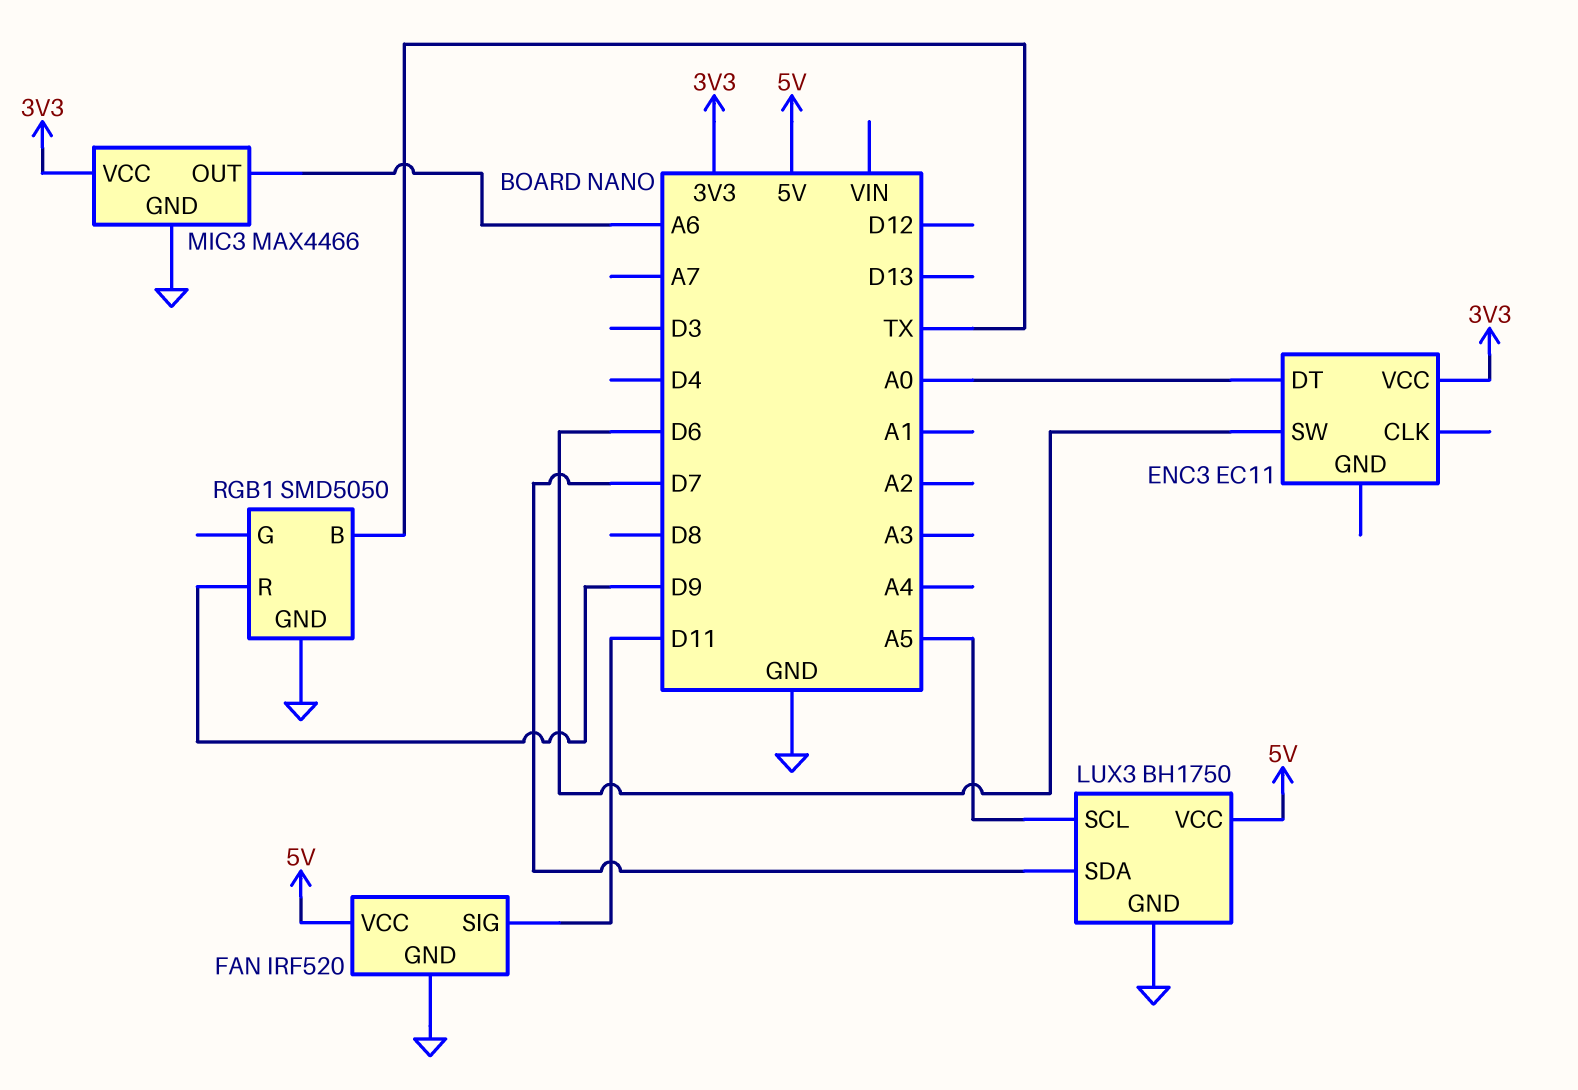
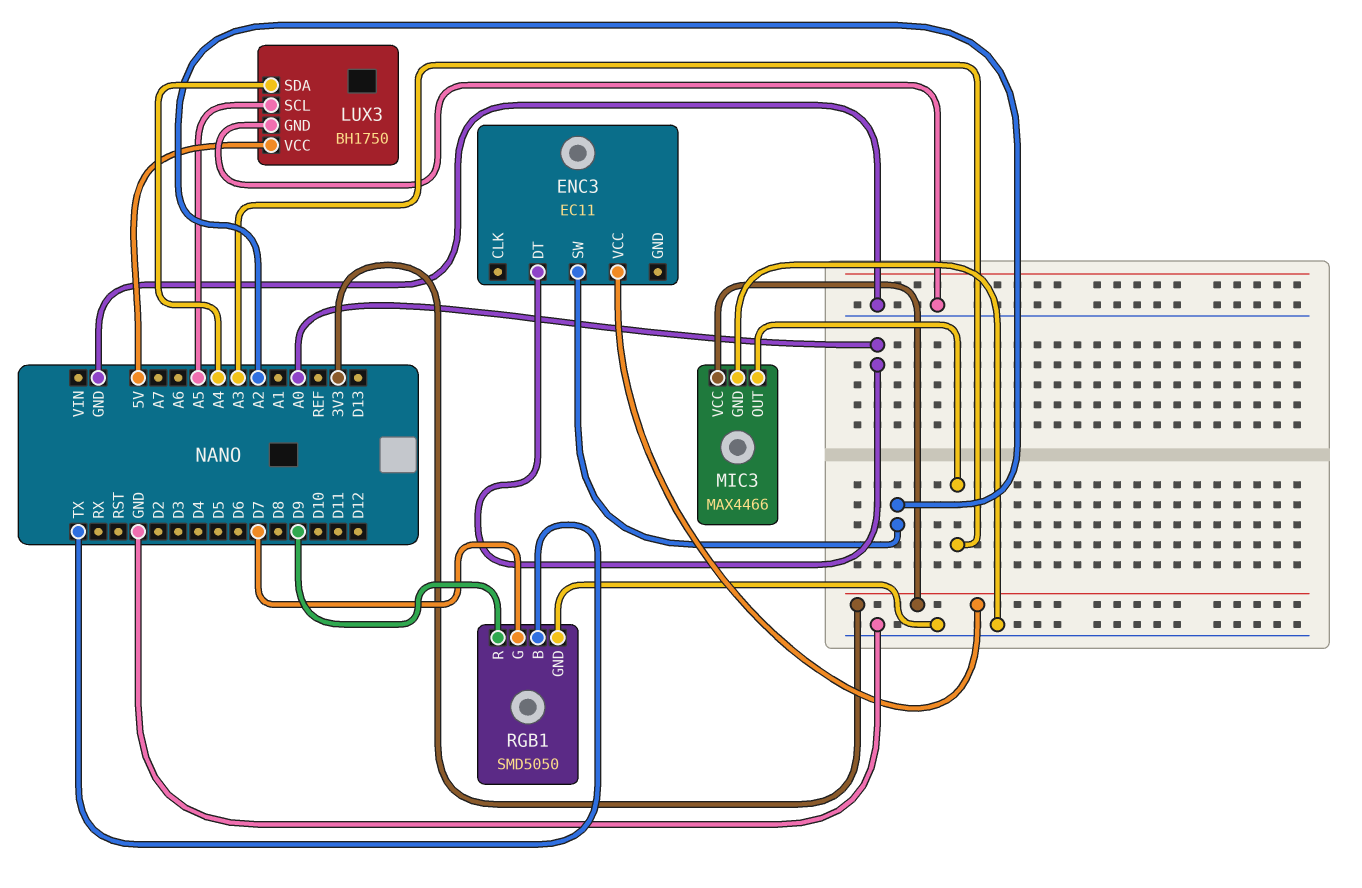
ENC3 pin SW: D6 -> A2
FAN: IRF520 -> none
FAN pin GND: GND -> none
FAN pin SIG: D11 -> none
FAN pin VCC: 5V -> none
LUX3 pin SDA: D7 -> A4
MIC3 pin OUT: A6 -> A3
RGB1 pin G: none -> D7

